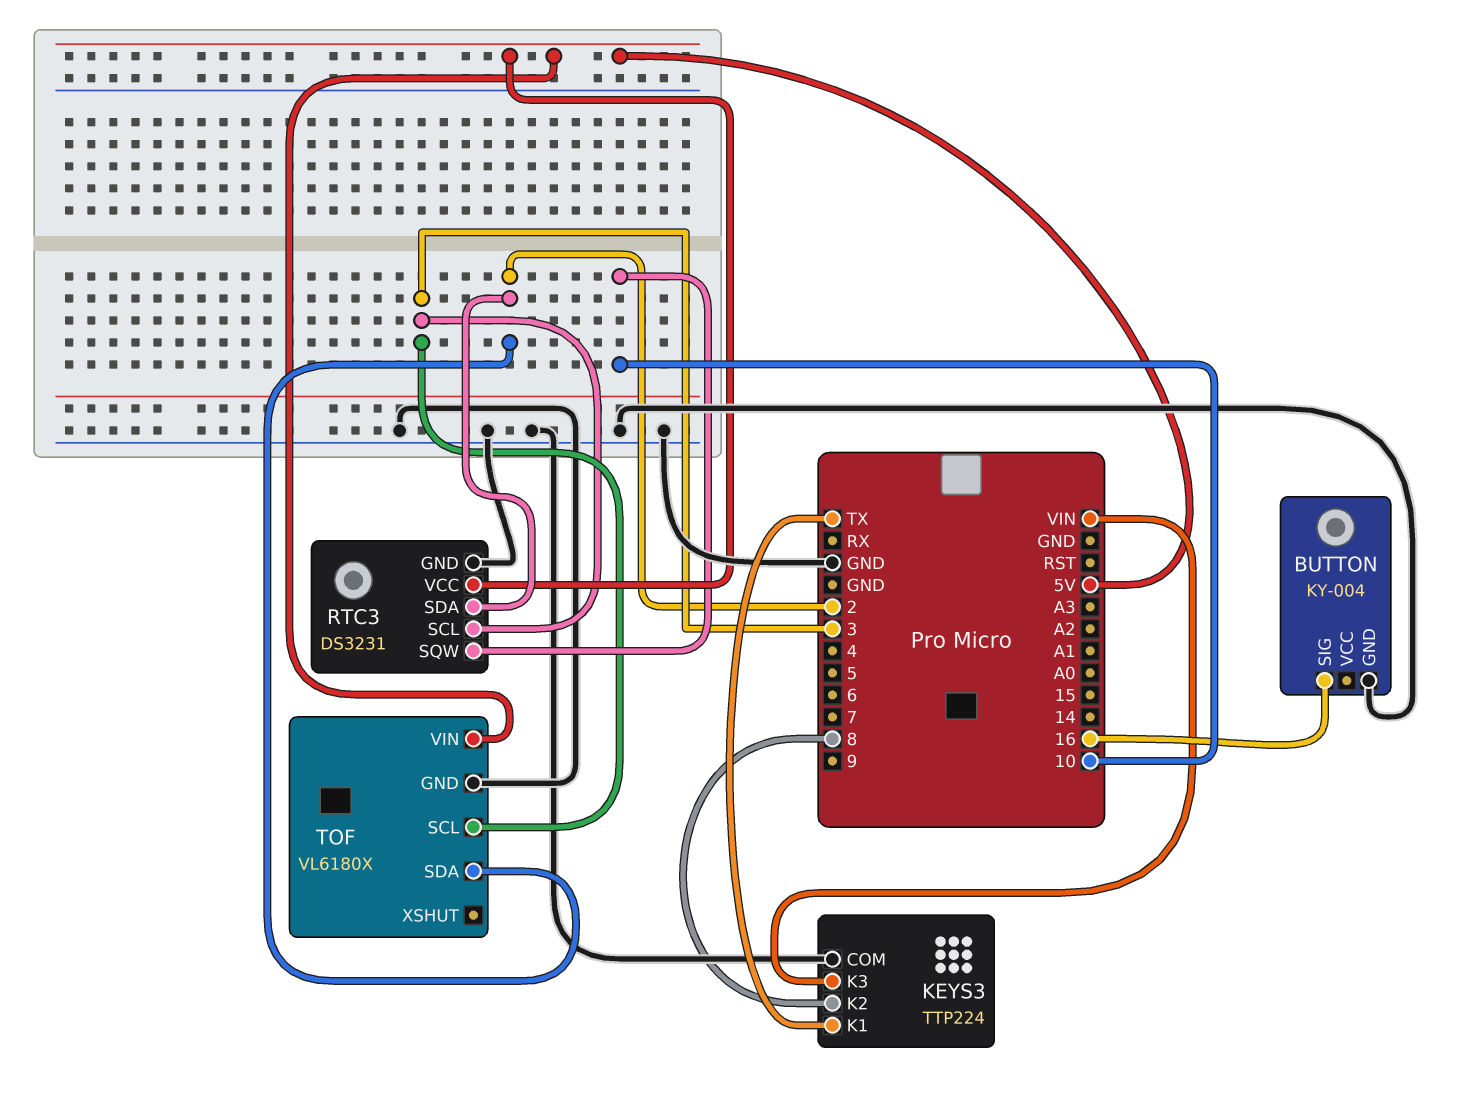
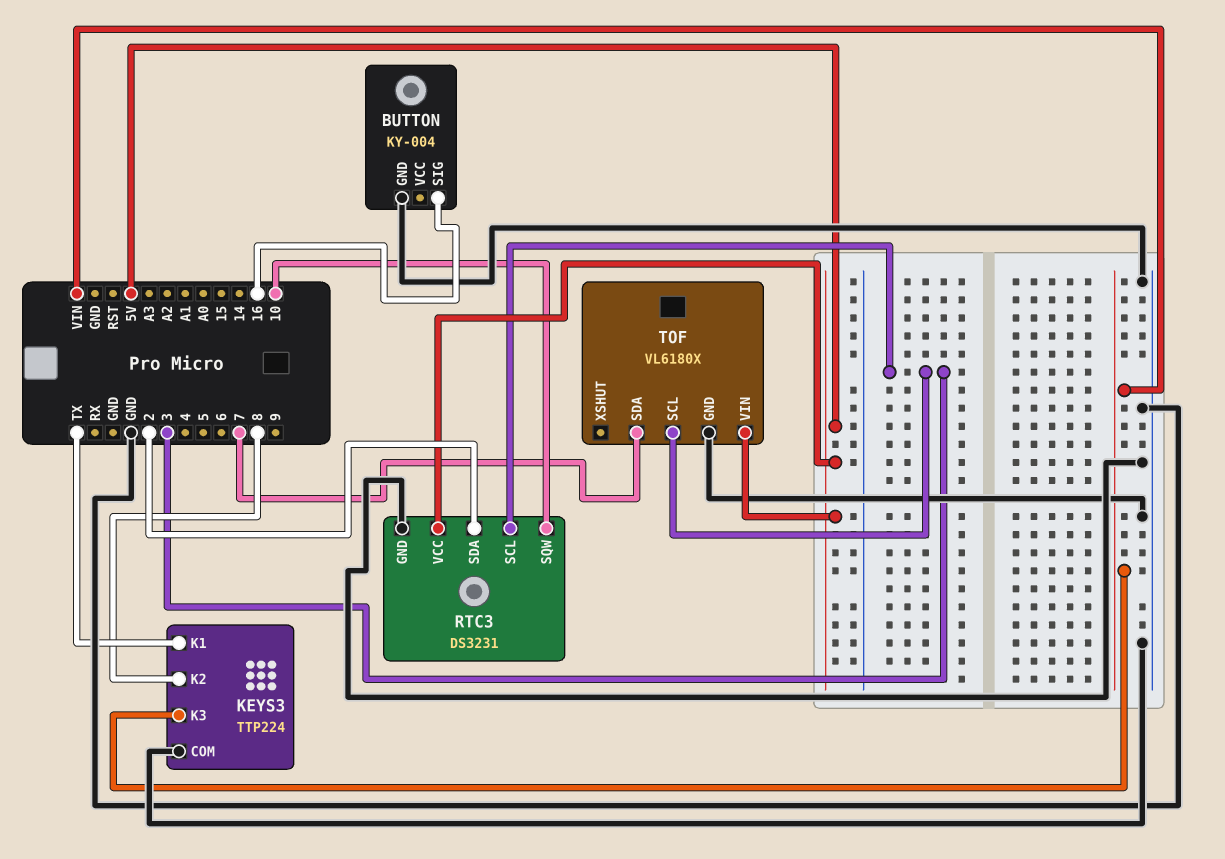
TOF pin SDA: 2 -> 7

